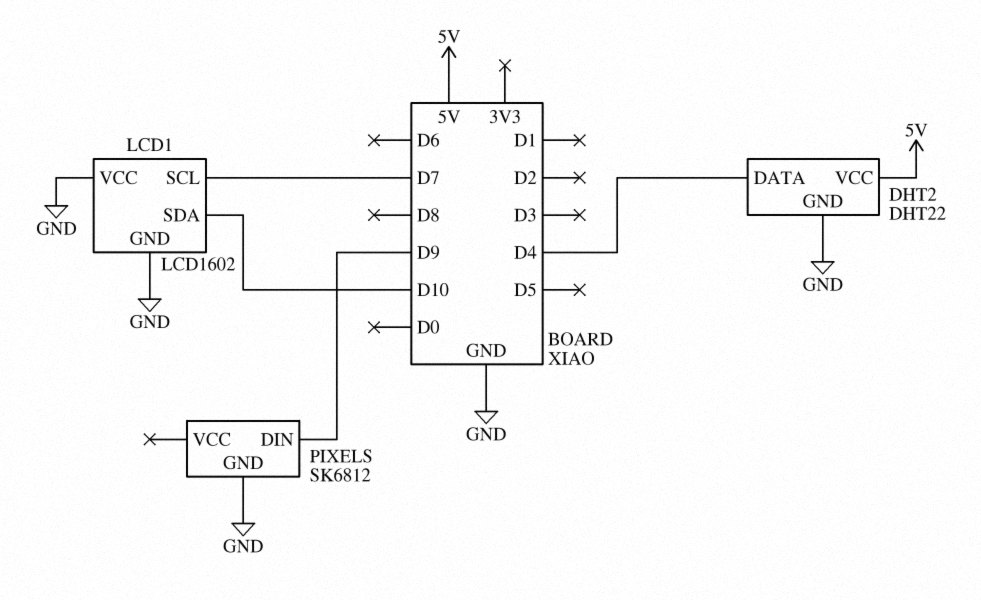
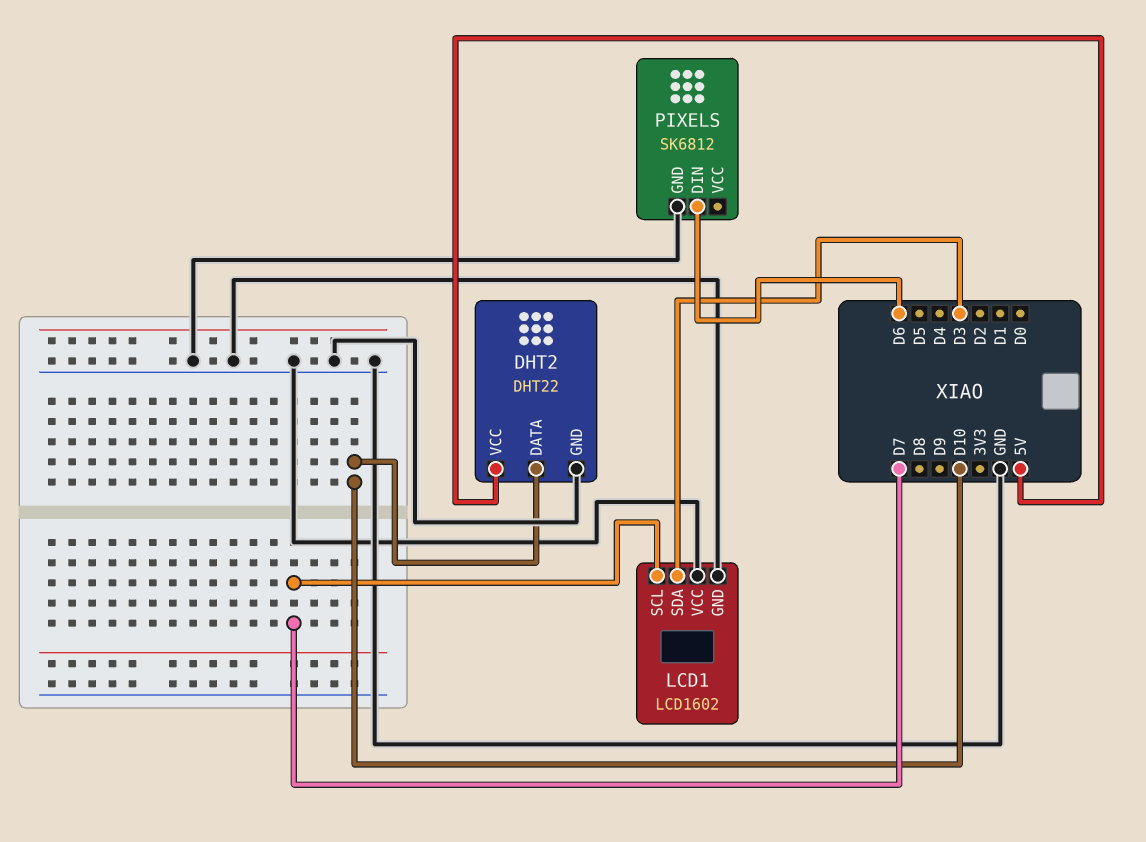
DHT2 pin DATA: D4 -> D10
LCD1 pin SDA: D10 -> D3
PIXELS pin DIN: D9 -> D6

